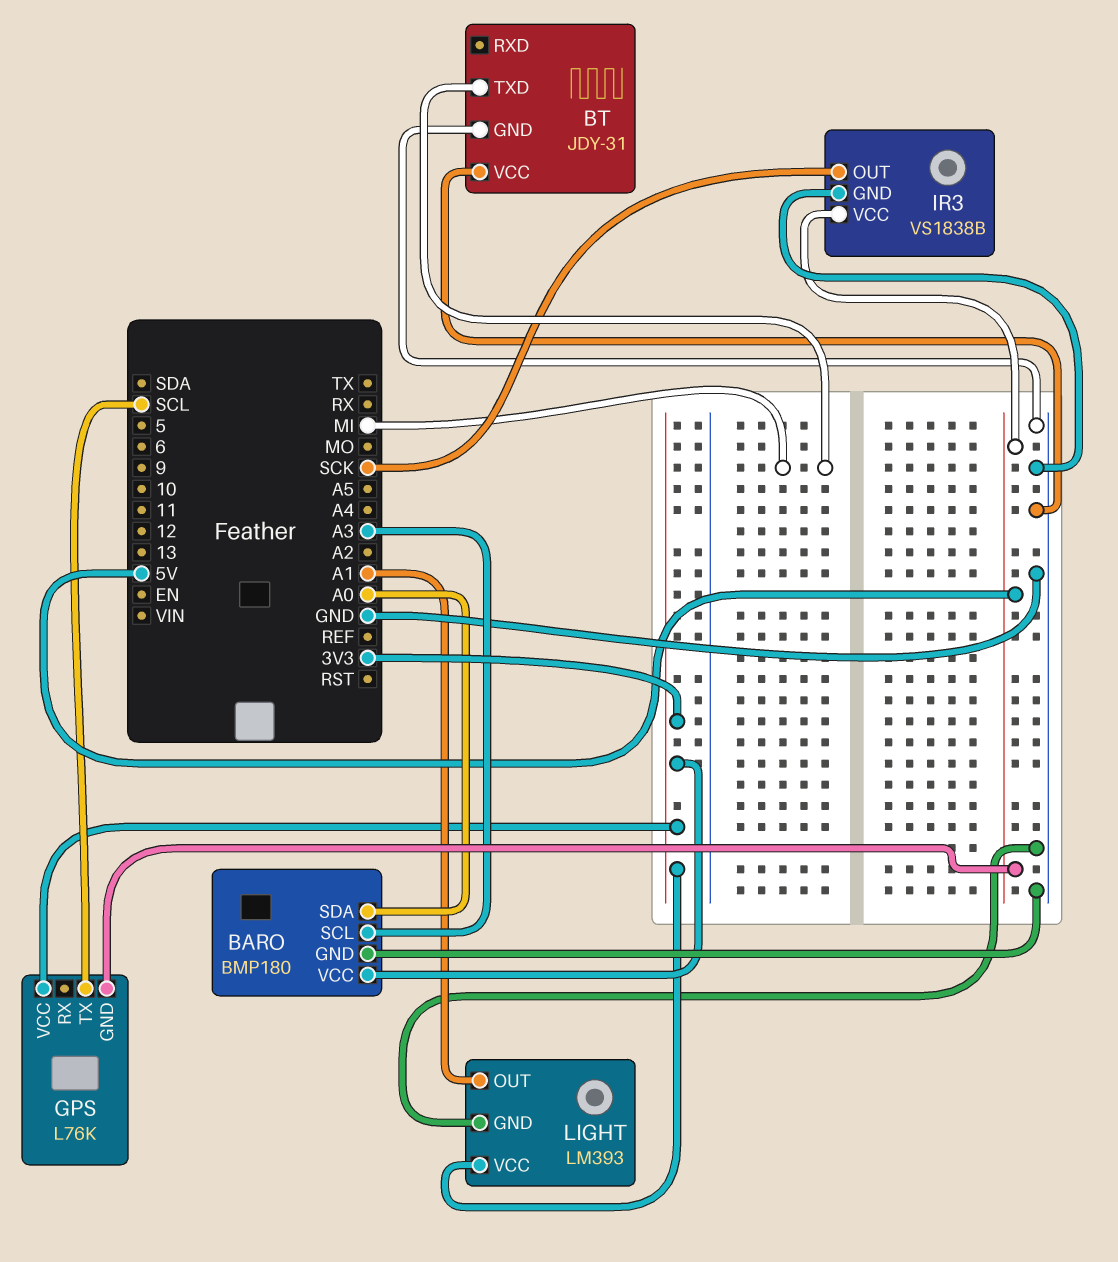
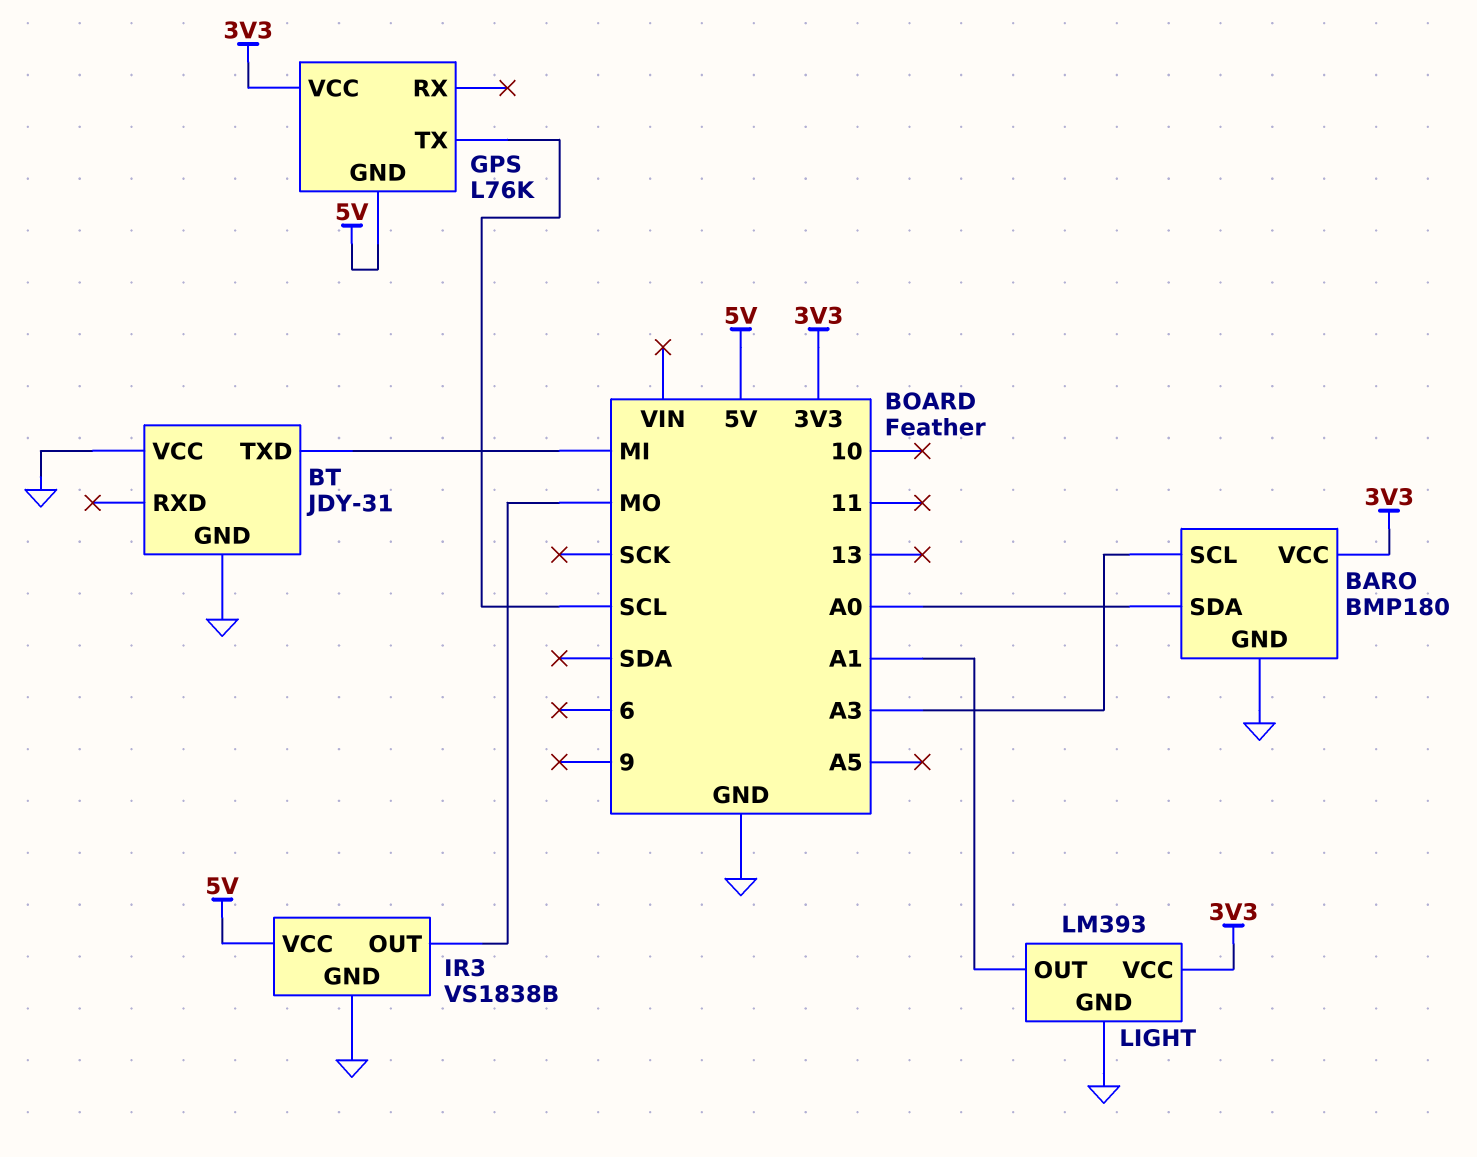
IR3 pin OUT: SCK -> MO

